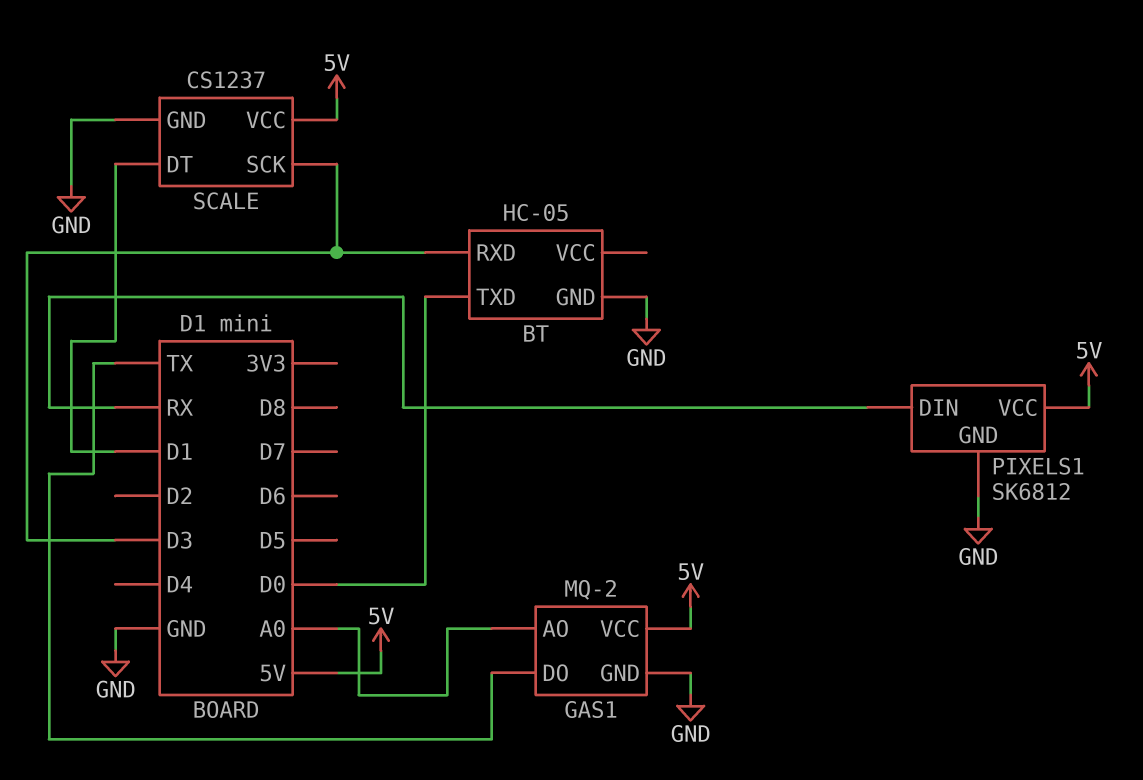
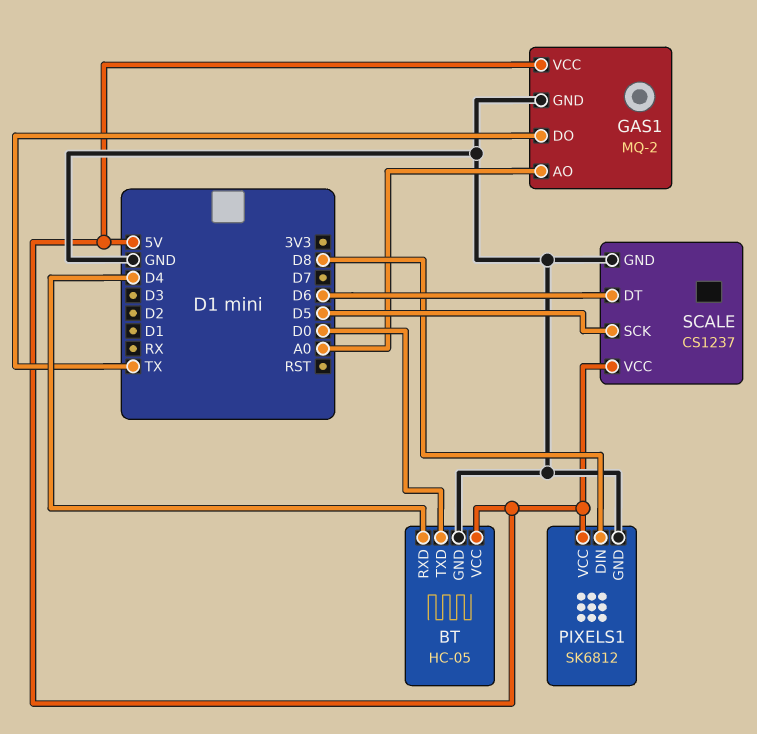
BT pin RXD: D3 -> D4
BT pin VCC: none -> 5V
PIXELS1 pin DIN: RX -> D8
SCALE pin DT: D1 -> D6
SCALE pin SCK: D3 -> D5

